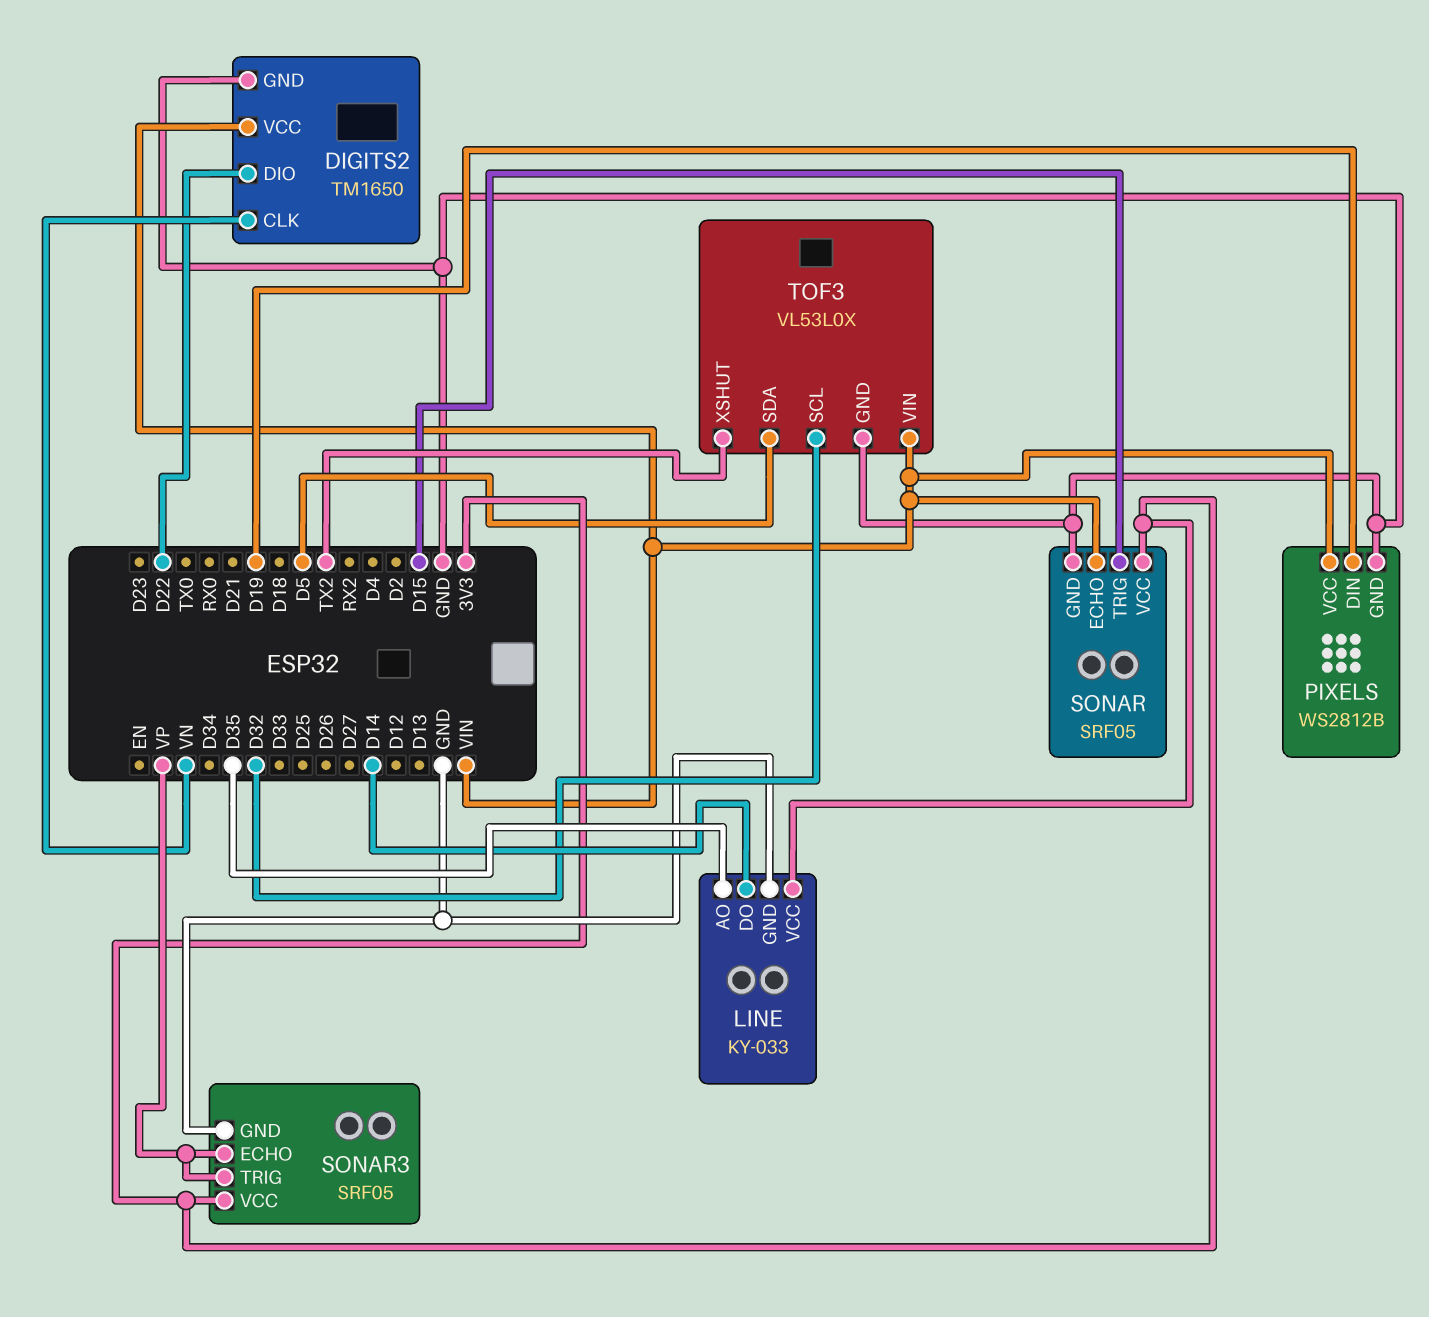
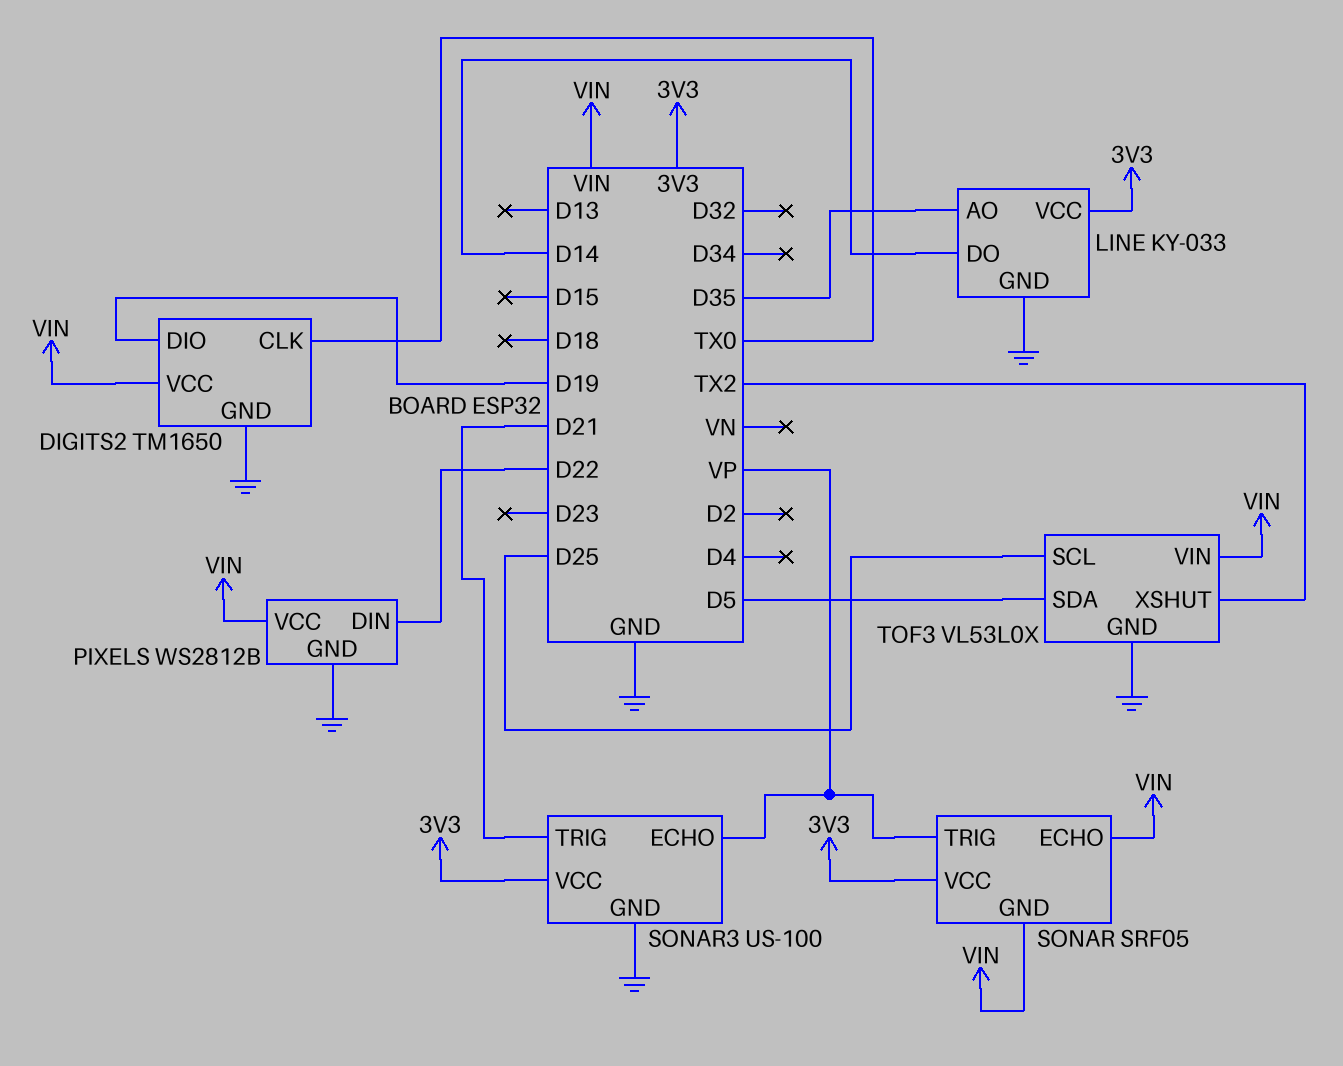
DIGITS2 pin CLK: VN -> TX0
DIGITS2 pin DIO: D22 -> D19
PIXELS pin DIN: D19 -> D22
SONAR pin GND: GND -> VIN
SONAR pin TRIG: D15 -> VP
SONAR3: SRF05 -> US-100
SONAR3 pin TRIG: VP -> D21
TOF3 pin SCL: D32 -> D25

